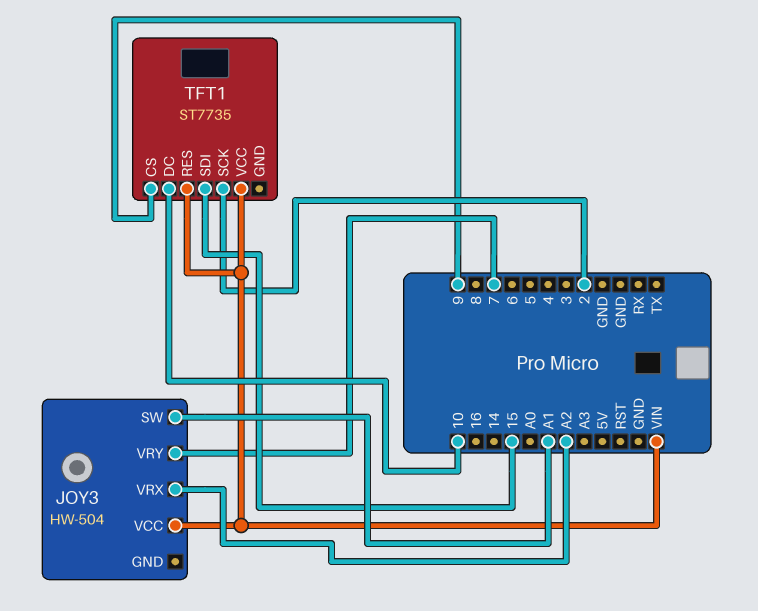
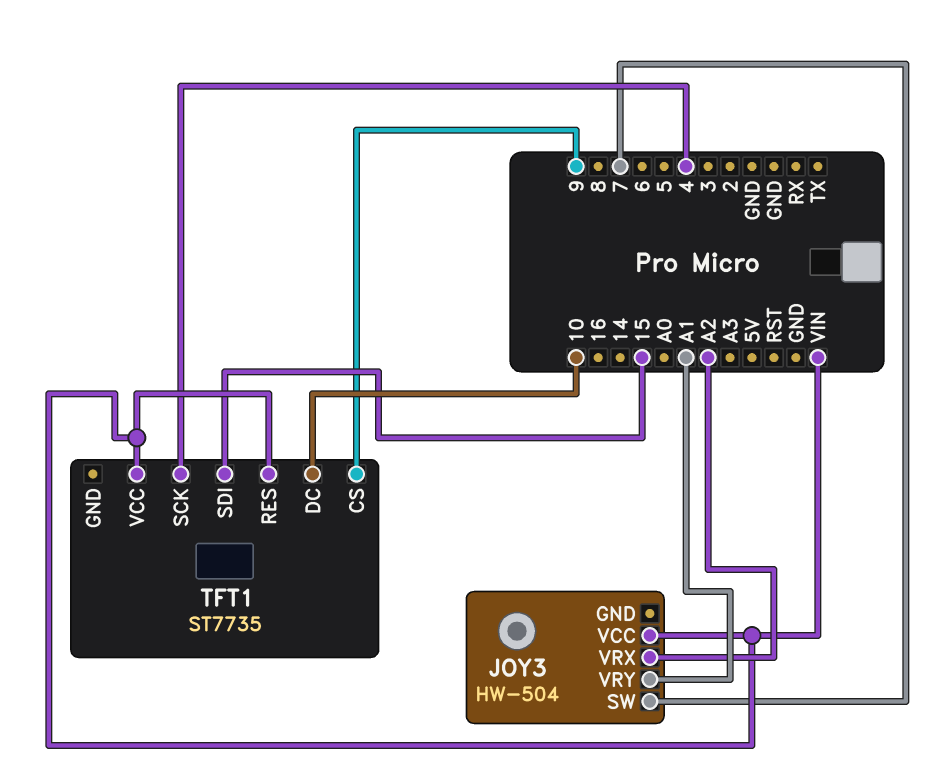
JOY3 pin SW: A1 -> 7
JOY3 pin VRY: 7 -> A1
TFT1 pin SCK: 2 -> 4

